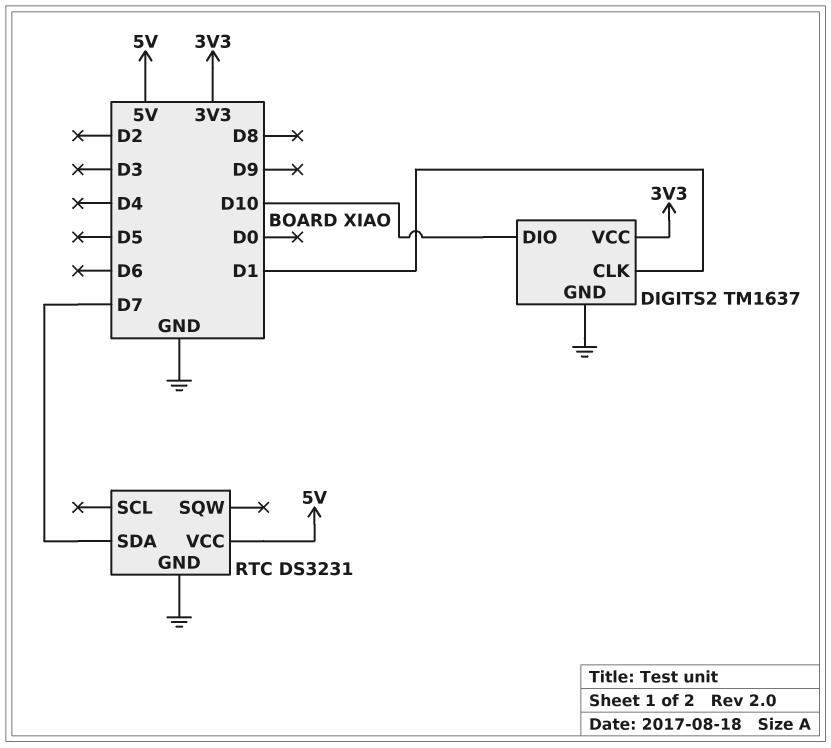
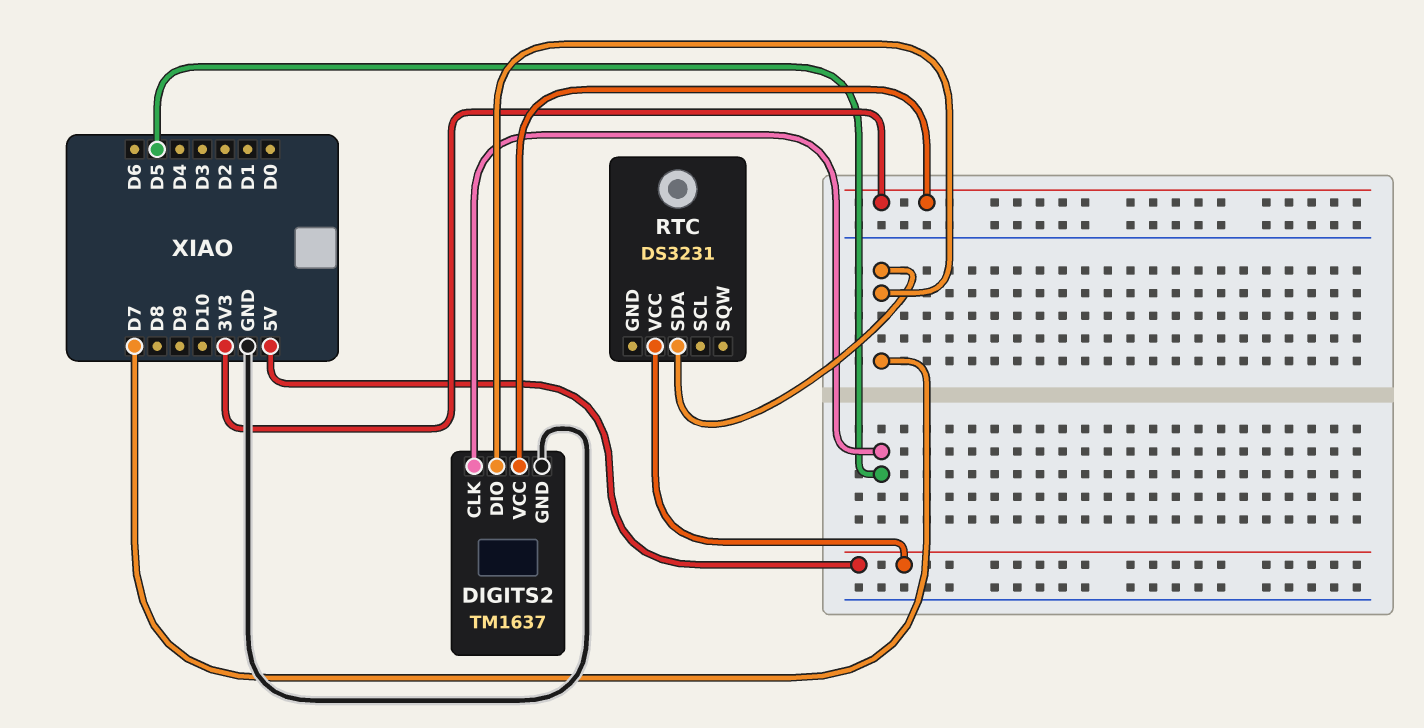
DIGITS2 pin CLK: D1 -> D5
DIGITS2 pin DIO: D10 -> D7
RTC pin GND: GND -> none

